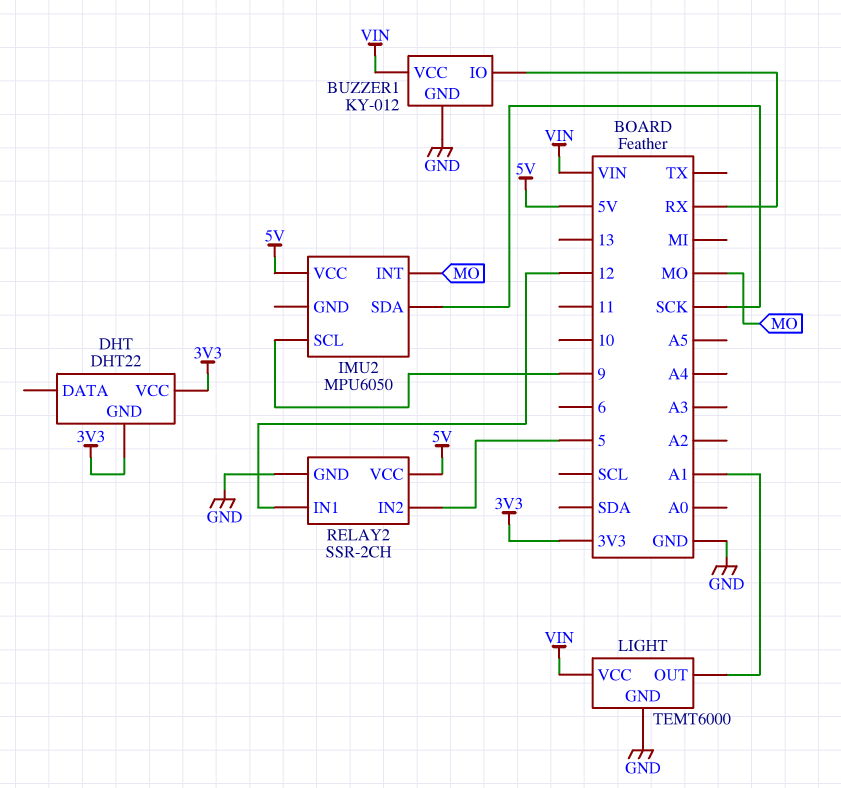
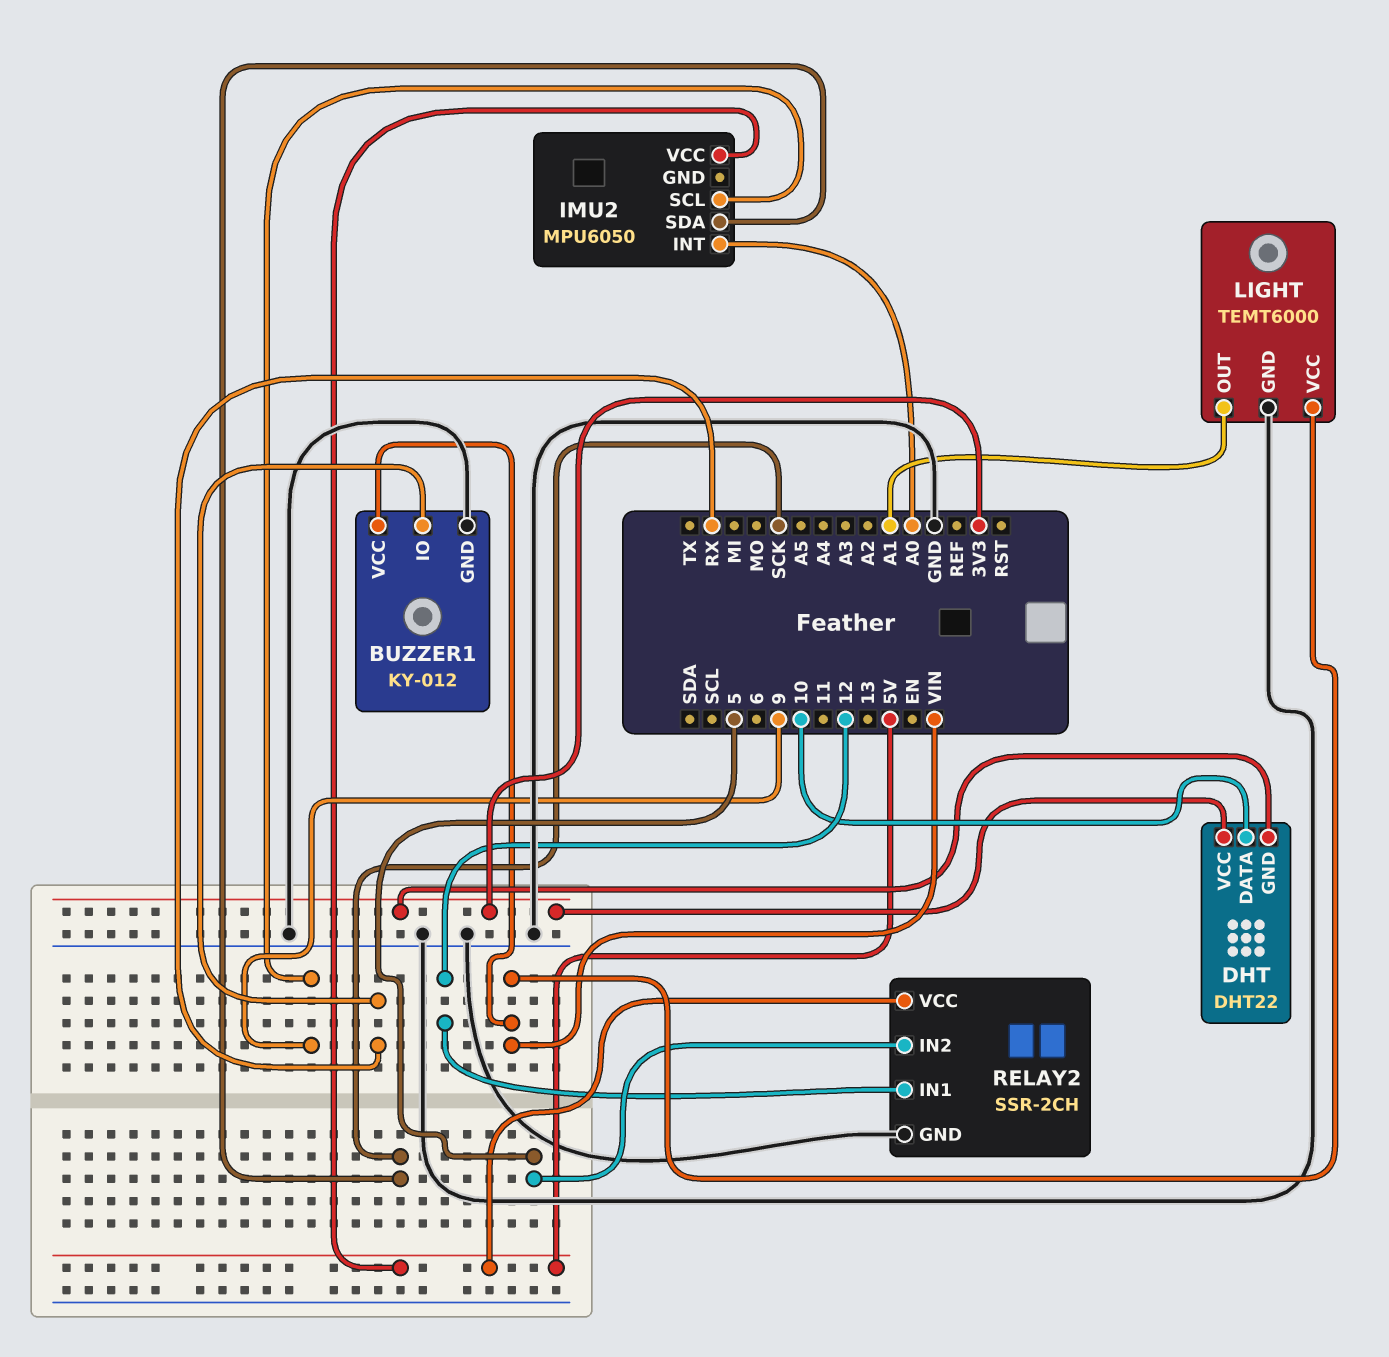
DHT pin DATA: none -> 10
IMU2 pin INT: MO -> A0

